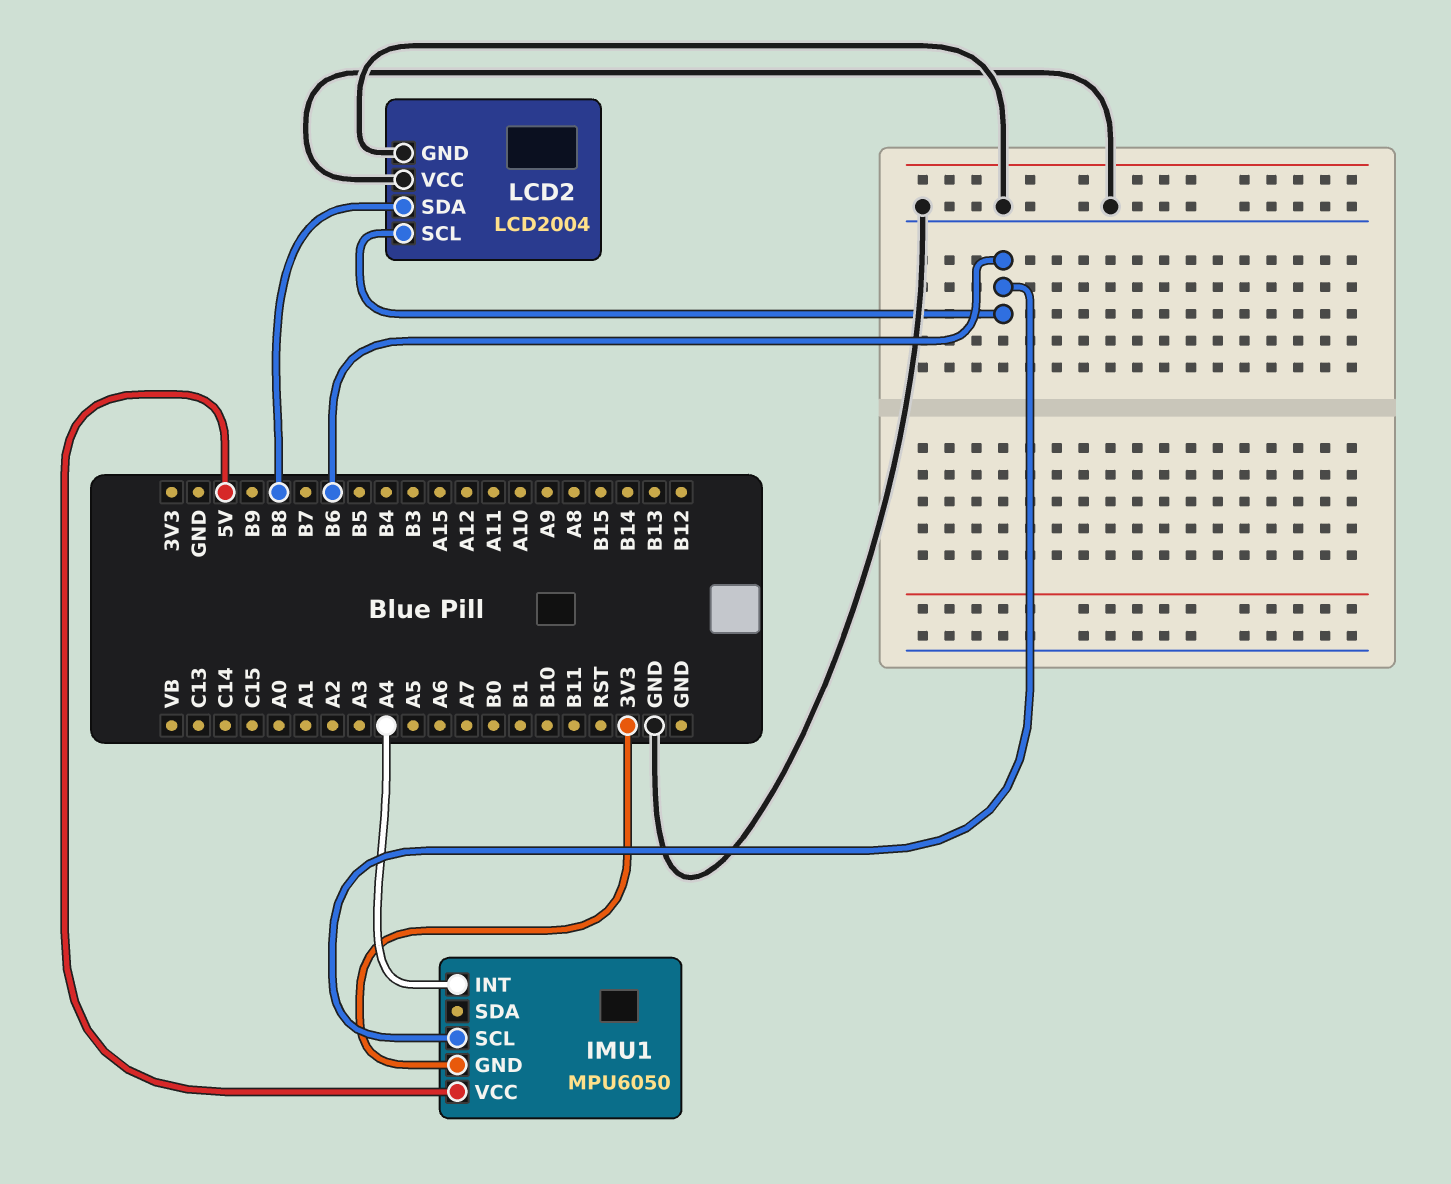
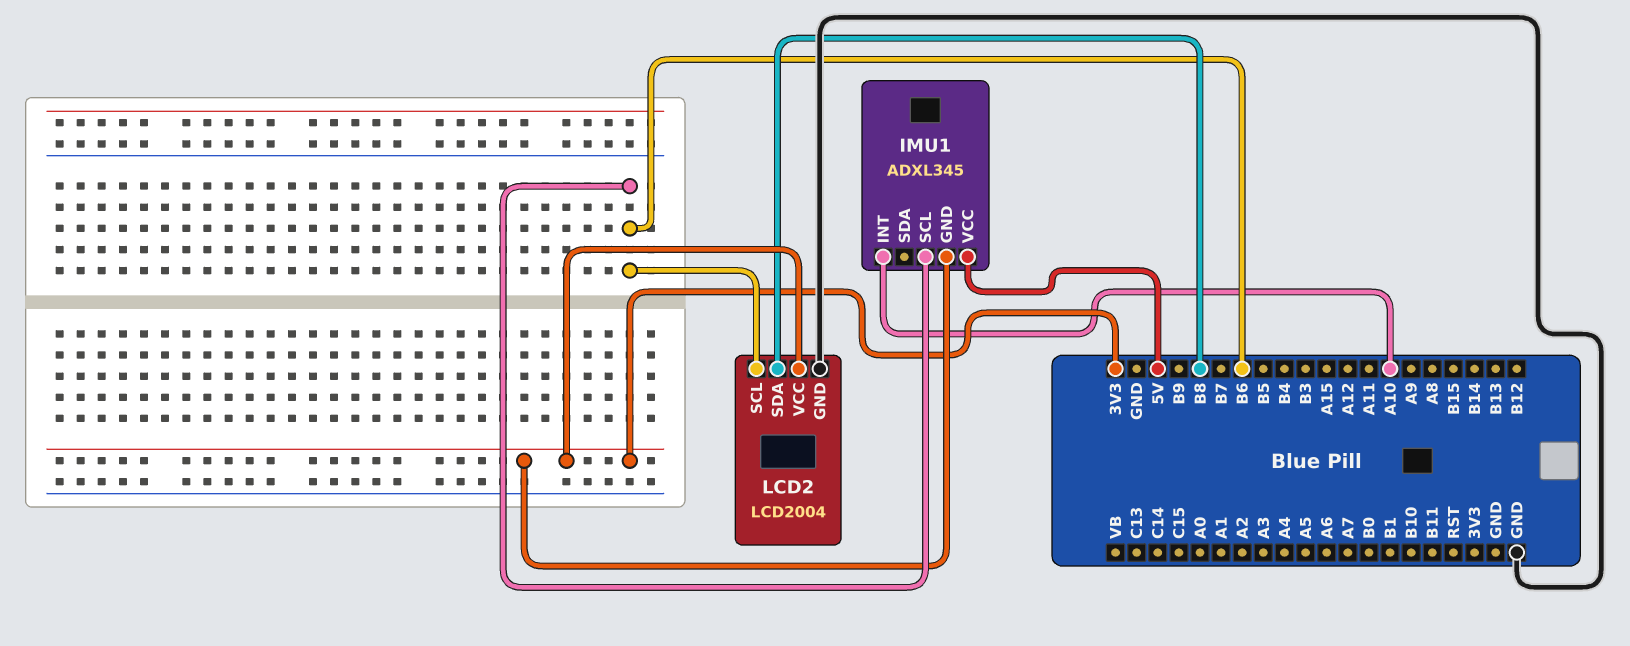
IMU1: MPU6050 -> ADXL345
IMU1 pin INT: A4 -> A10
LCD2 pin VCC: GND -> 3V3

